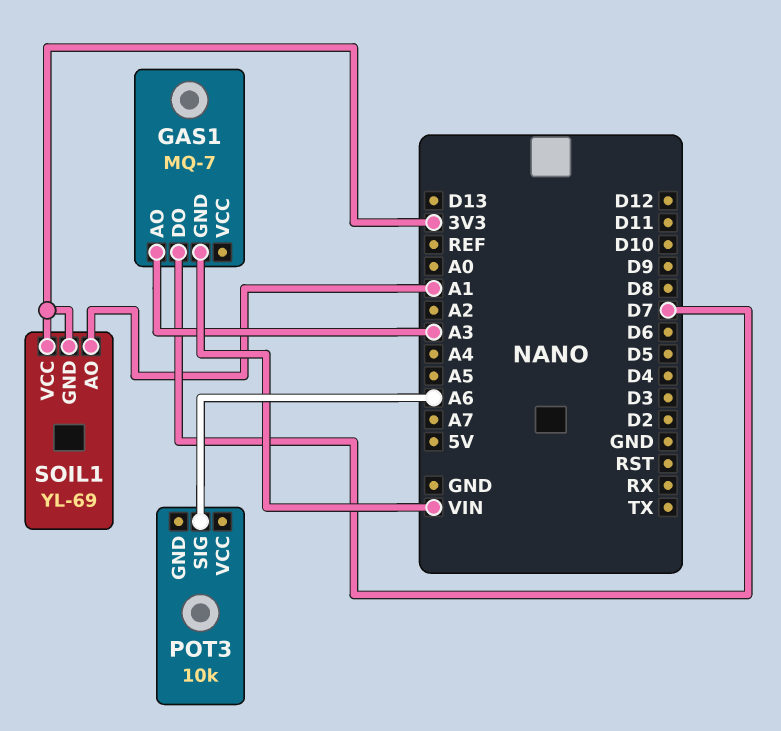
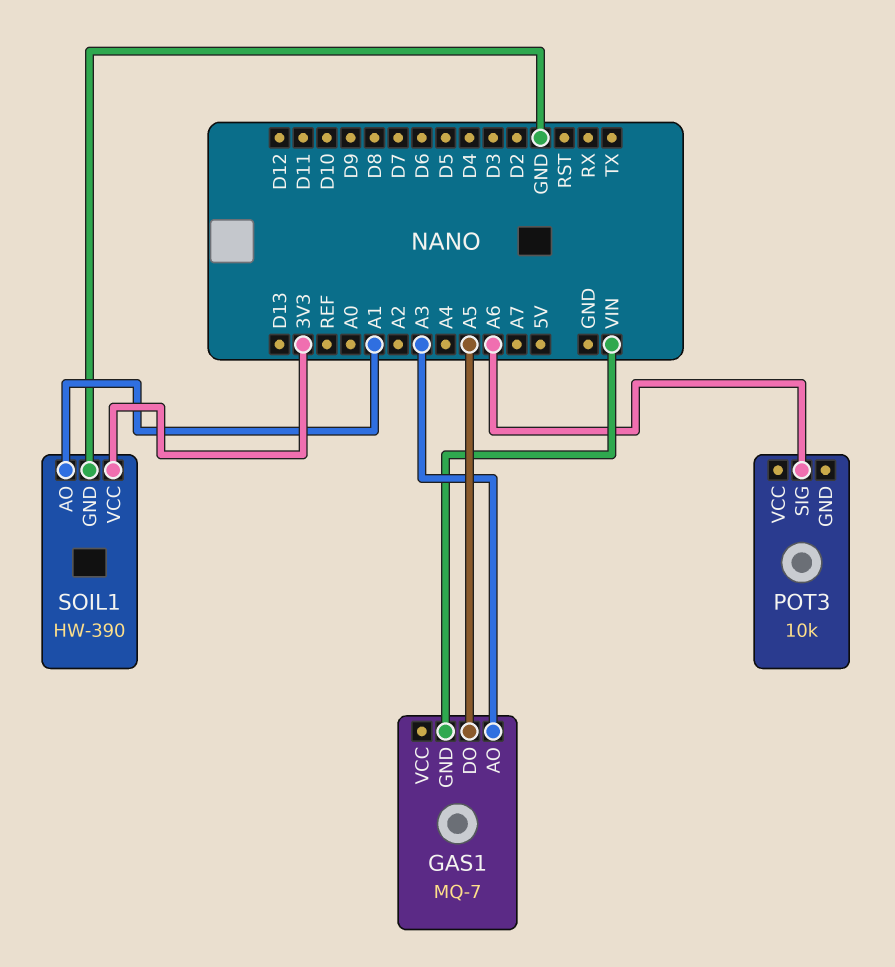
GAS1 pin DO: D7 -> A5
SOIL1: YL-69 -> HW-390
SOIL1 pin GND: 3V3 -> GND

